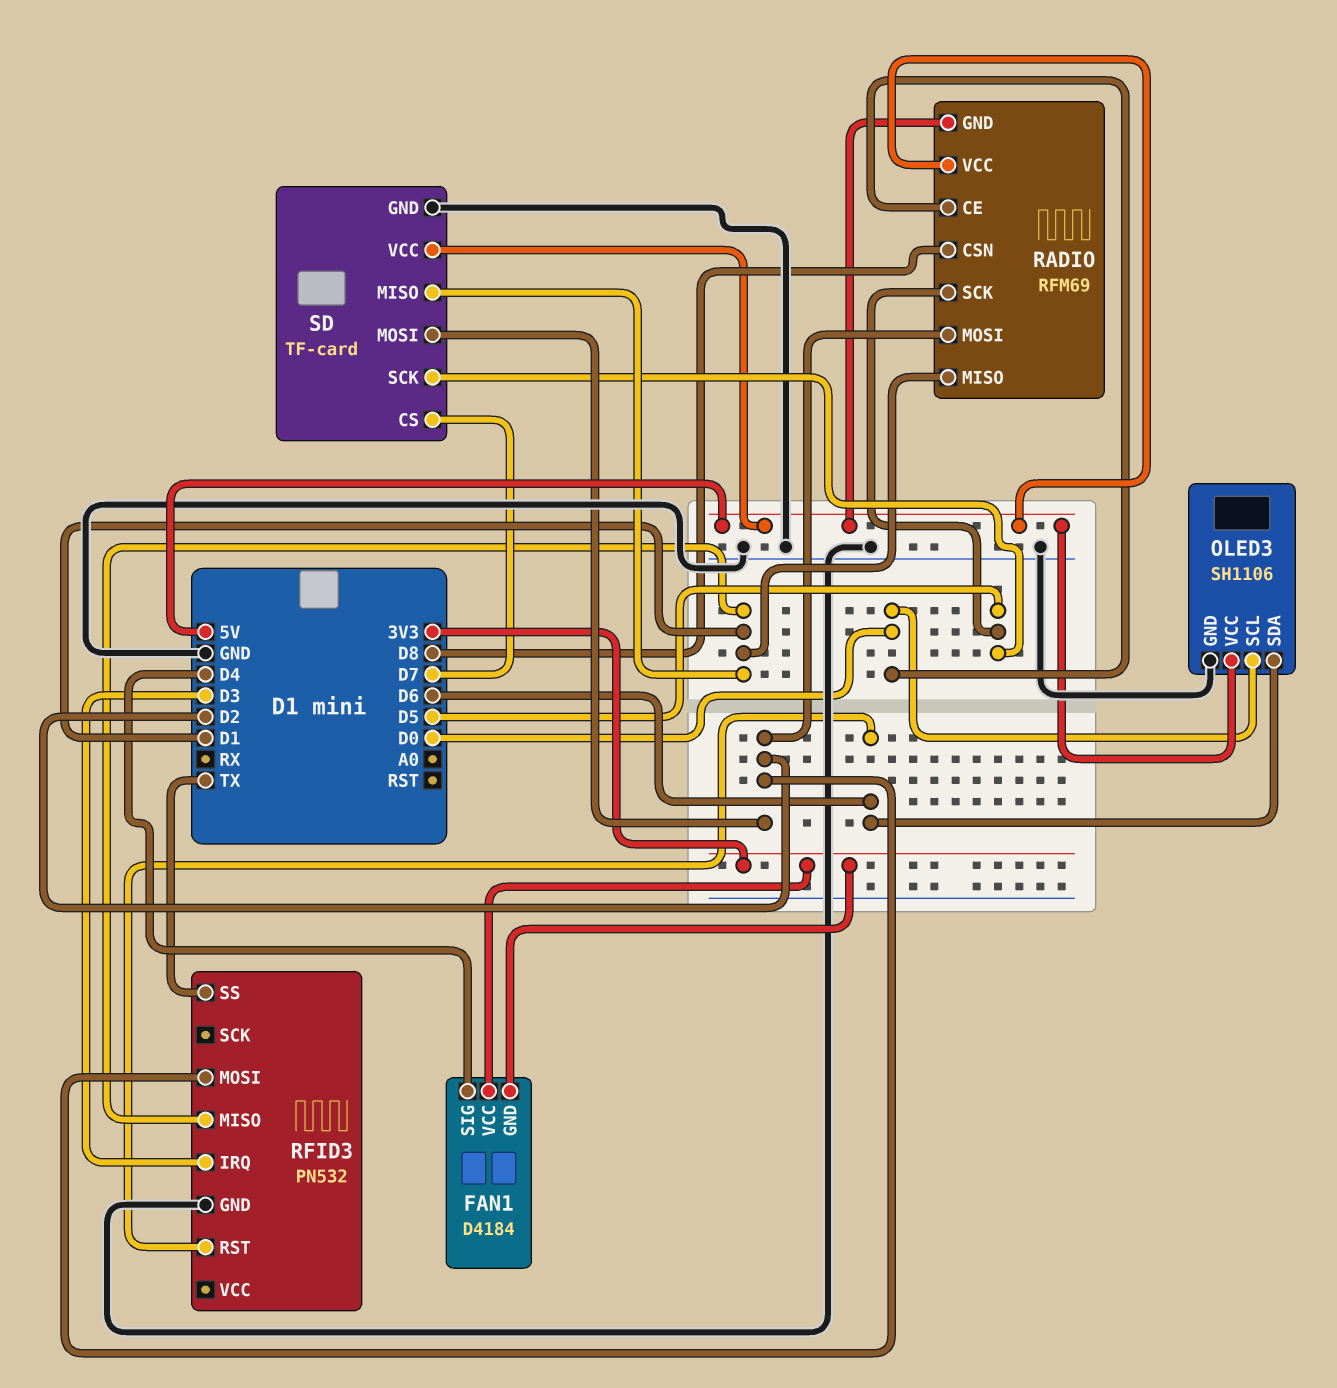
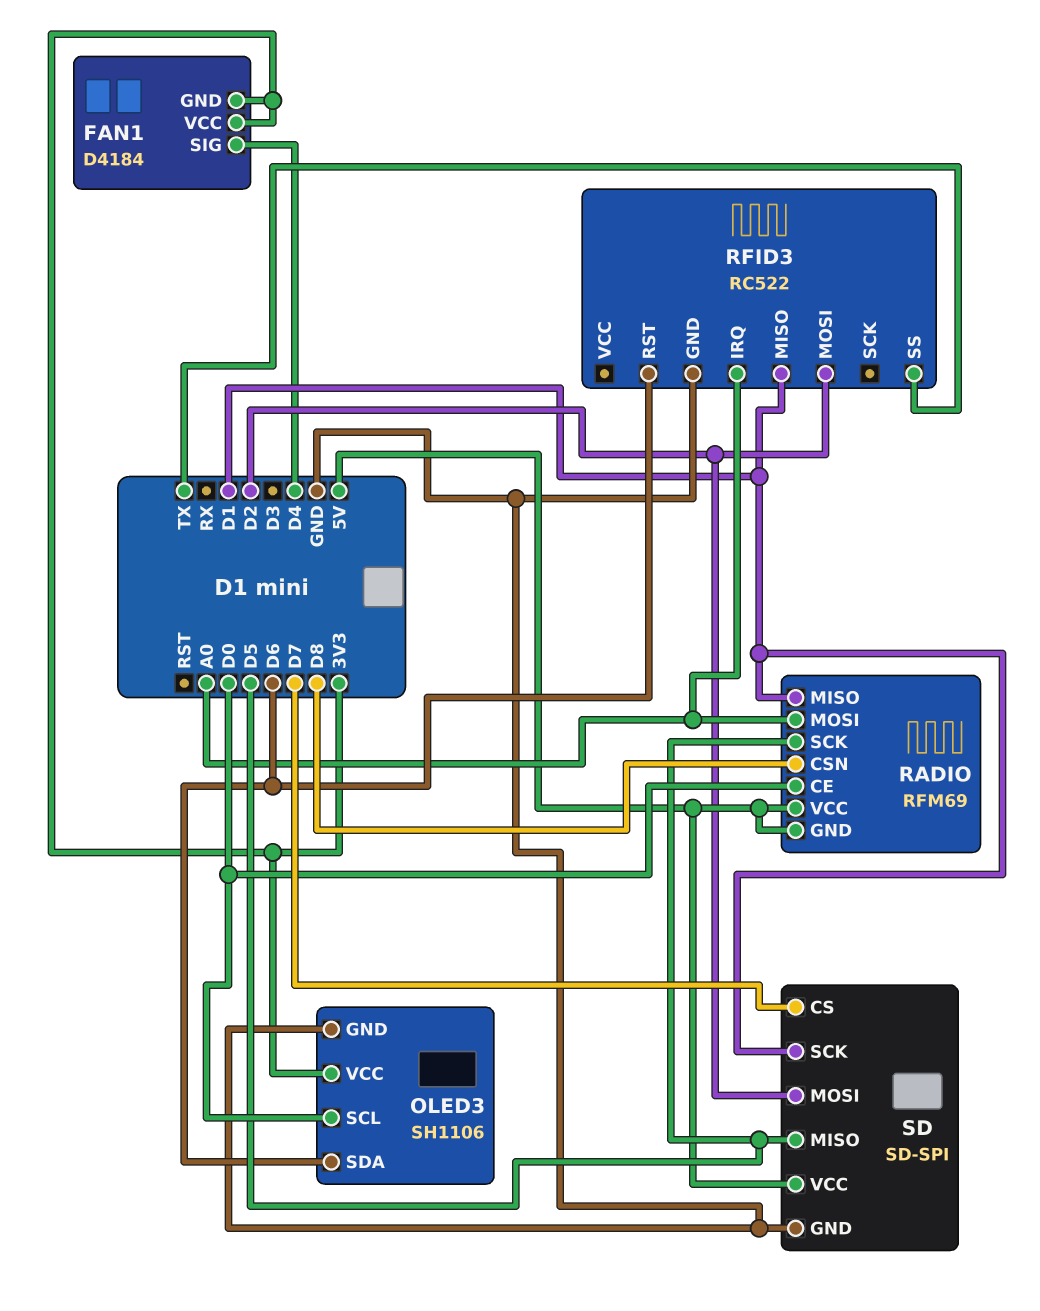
OLED3 pin VCC: 5V -> 3V3
RADIO pin MOSI: D2 -> A0
RFID3: PN532 -> RC522
RFID3 pin IRQ: D3 -> A0
SD: TF-card -> SD-SPI
SD pin MISO: D1 -> D5
SD pin SCK: D5 -> D1

